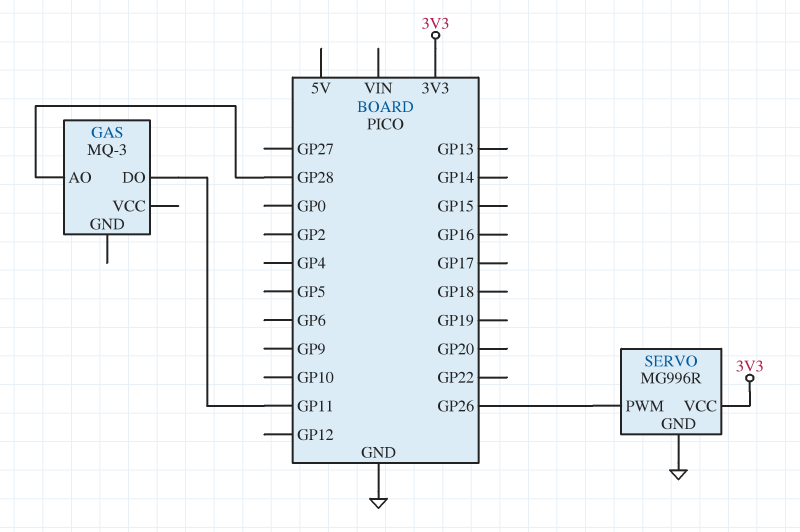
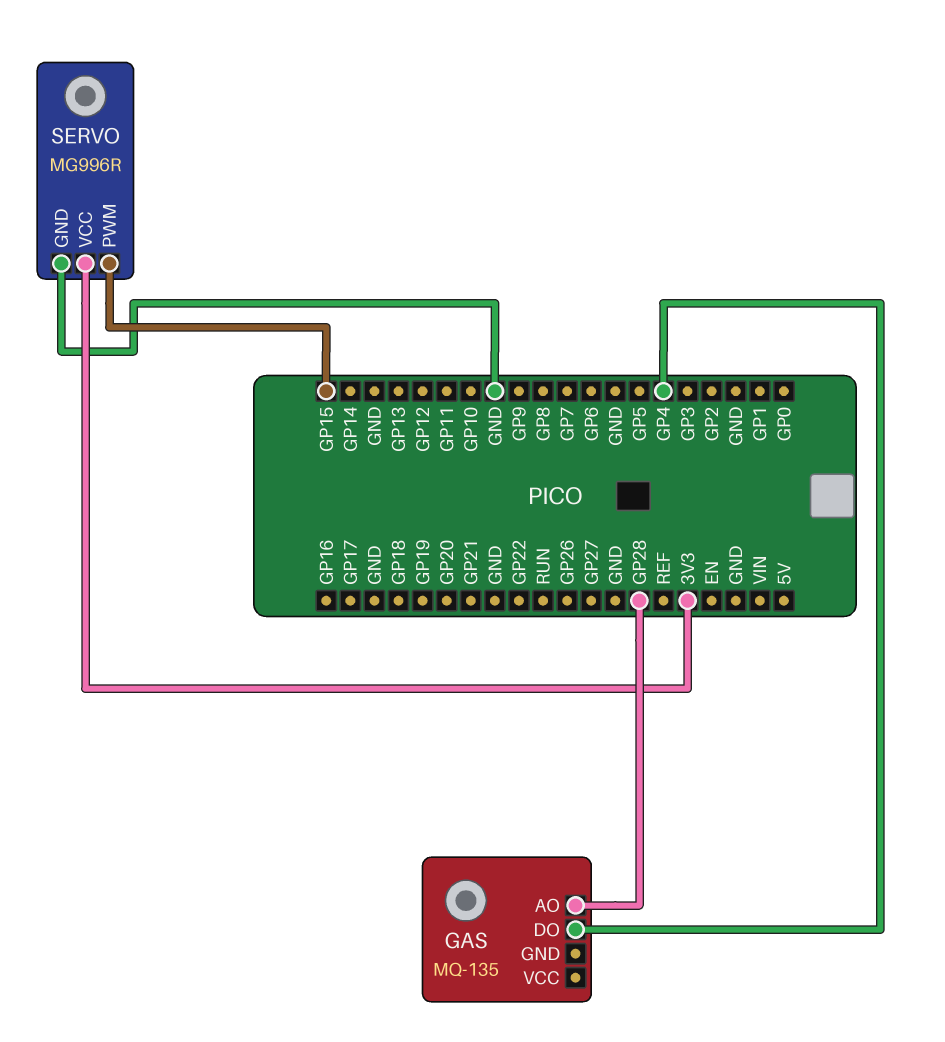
GAS: MQ-3 -> MQ-135
GAS pin DO: GP11 -> GP4
SERVO pin PWM: GP26 -> GP15

